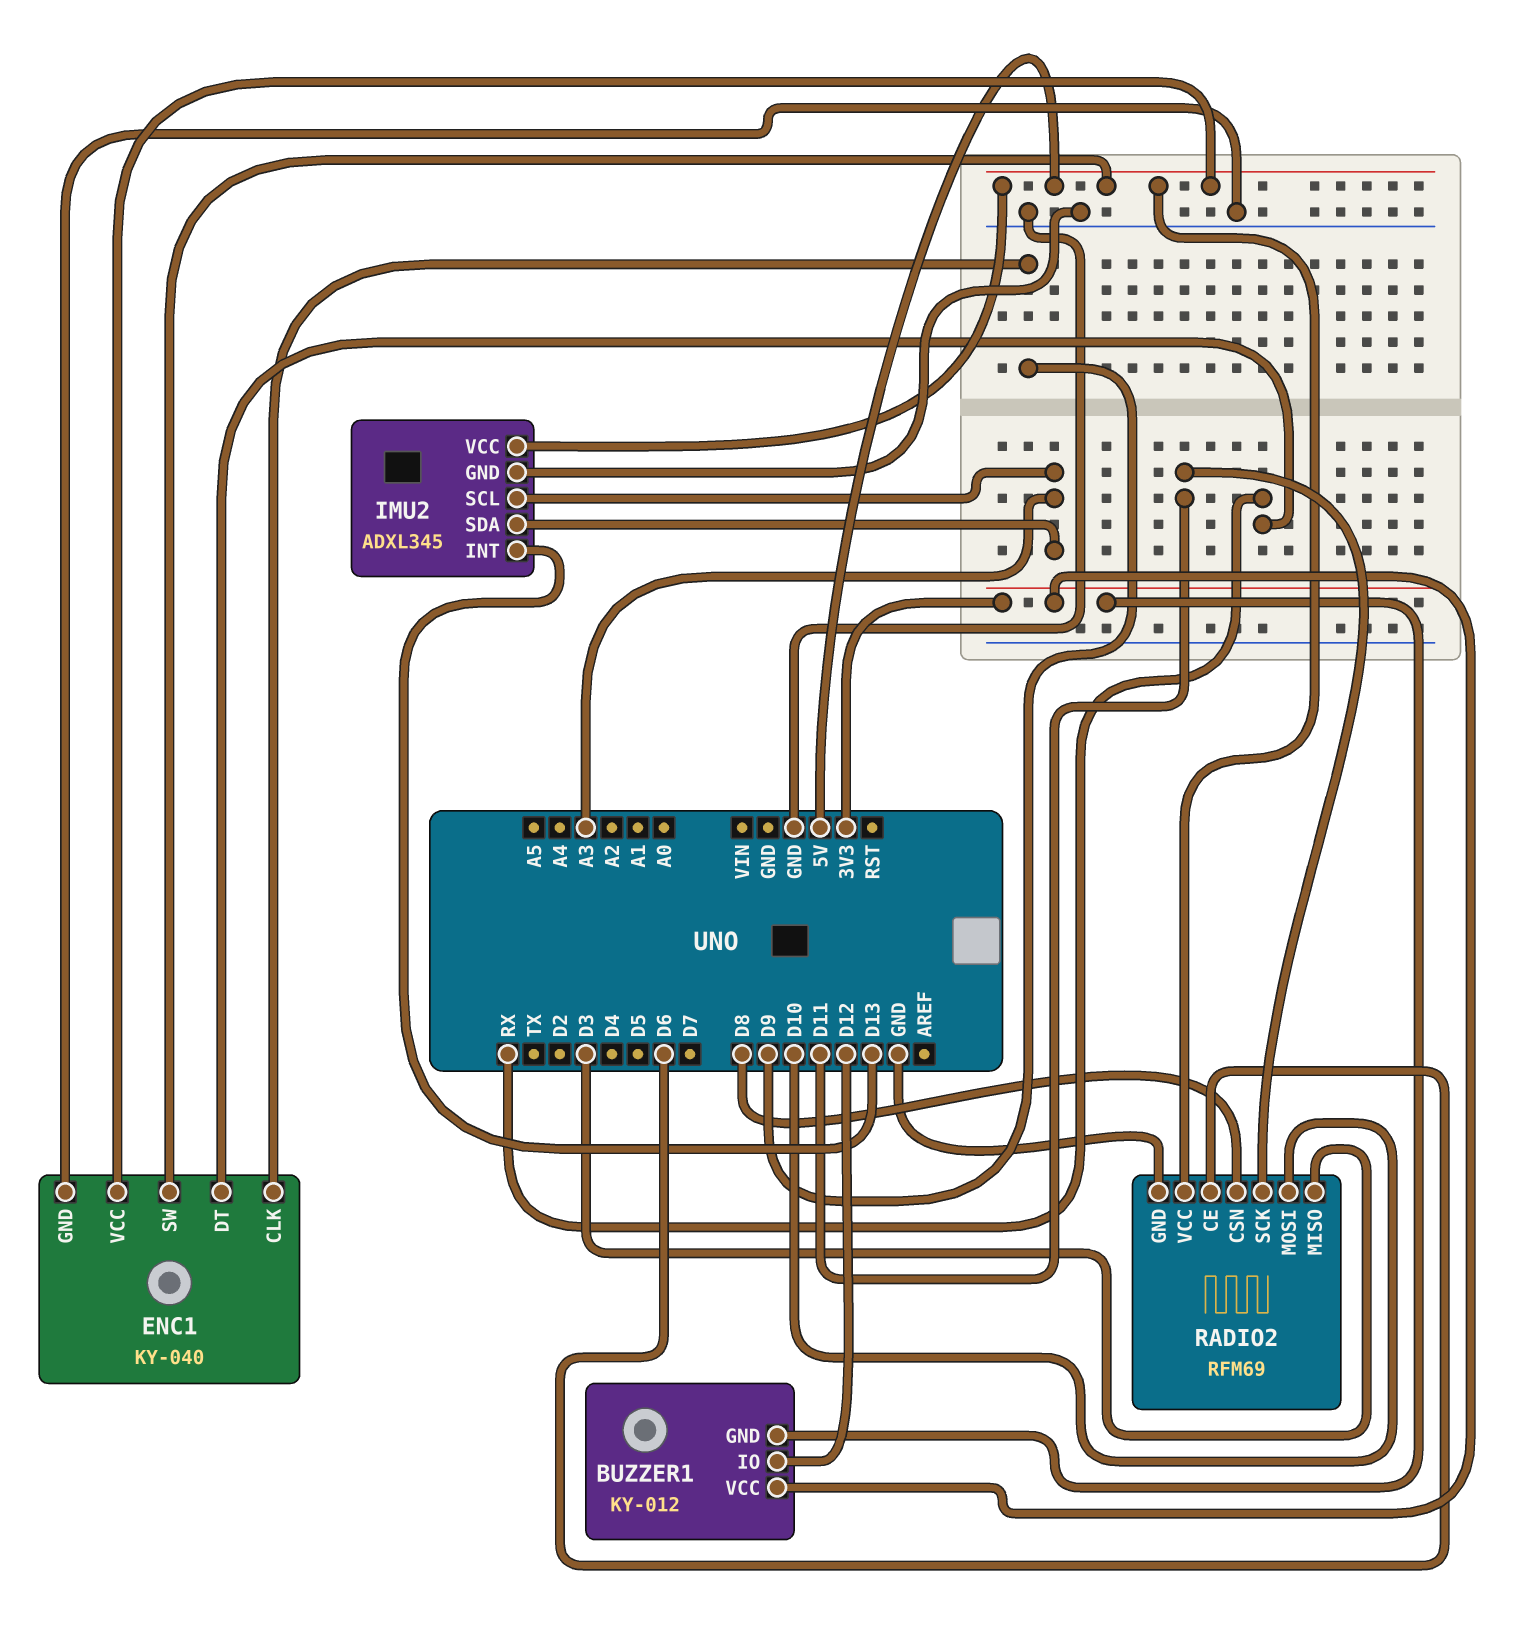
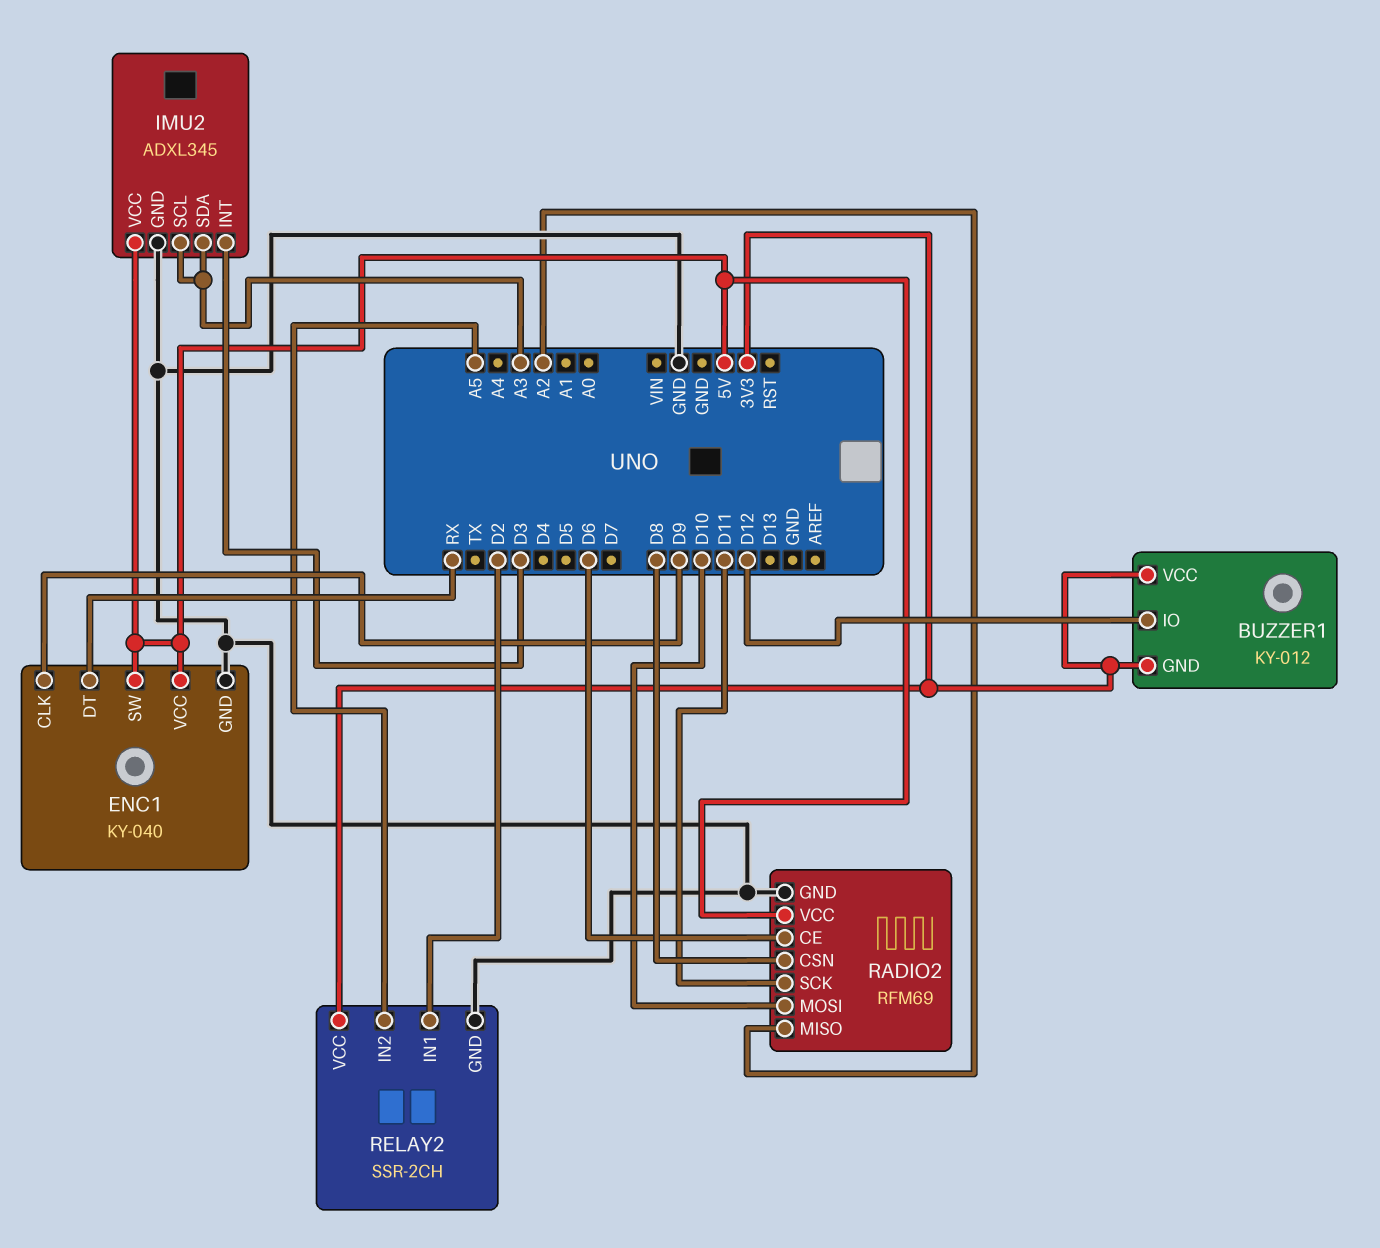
IMU2 pin INT: D13 -> D3
RADIO2 pin MISO: D3 -> A2
RELAY2: none -> SSR-2CH
RELAY2 pin GND: none -> GND
RELAY2 pin IN1: none -> D2
RELAY2 pin IN2: none -> A5
RELAY2 pin VCC: none -> 3V3

